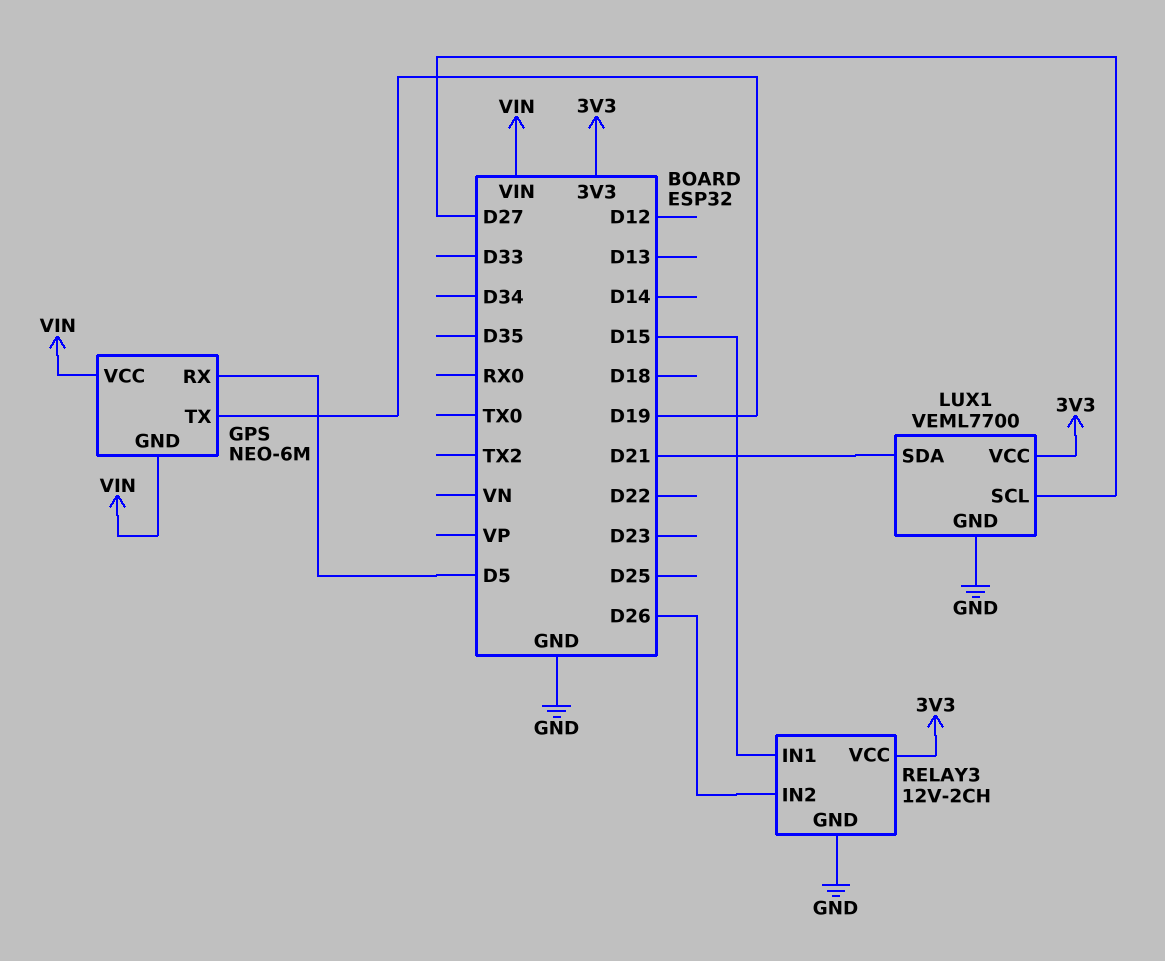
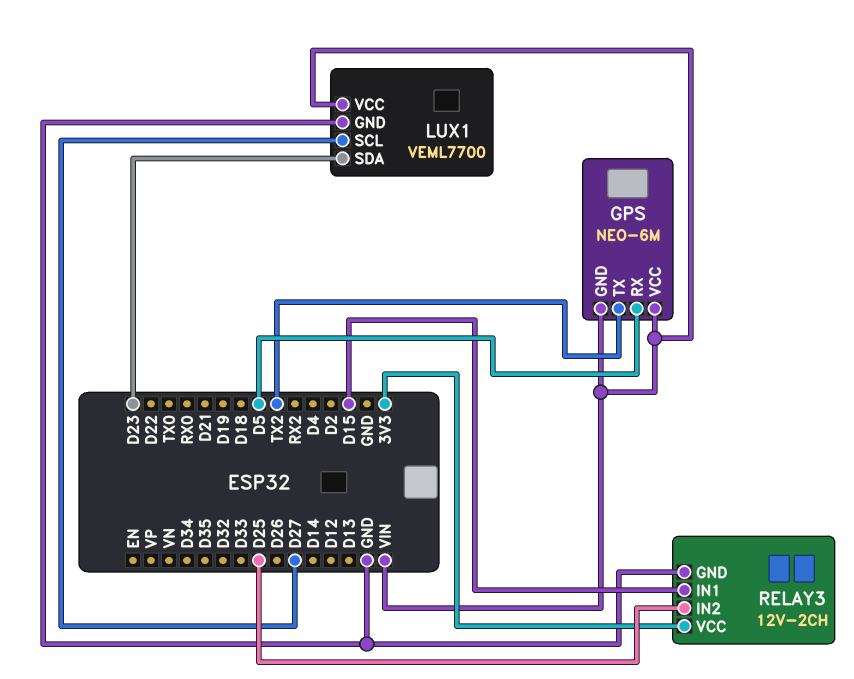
GPS pin TX: D19 -> TX2
LUX1 pin SDA: D21 -> D23
LUX1 pin VCC: 3V3 -> VIN
RELAY3 pin IN2: D26 -> D25

